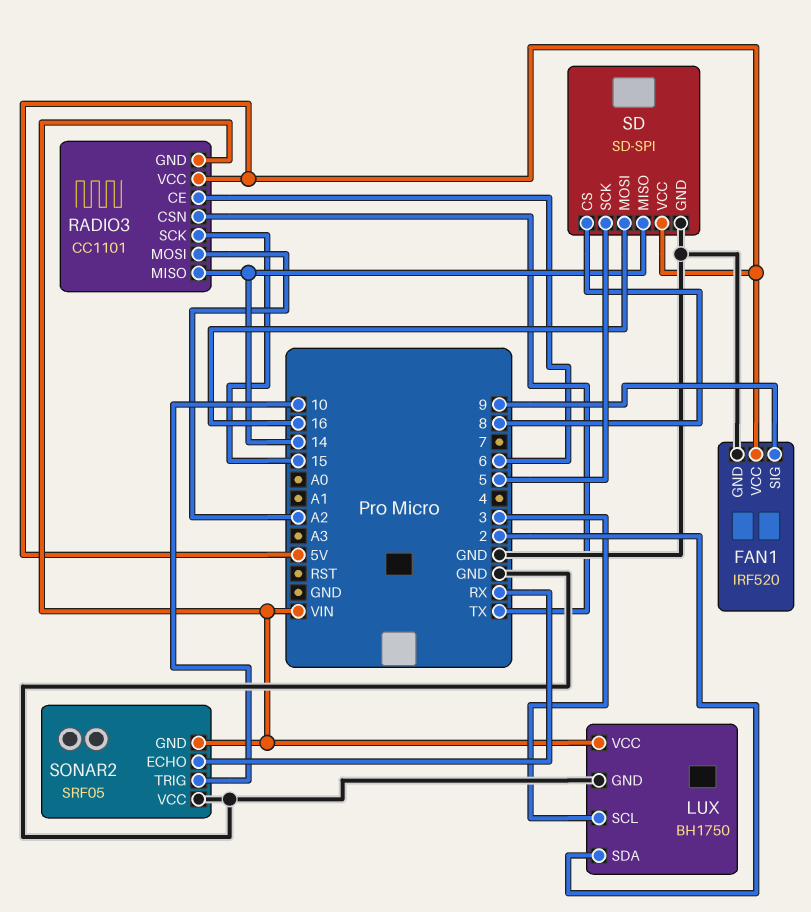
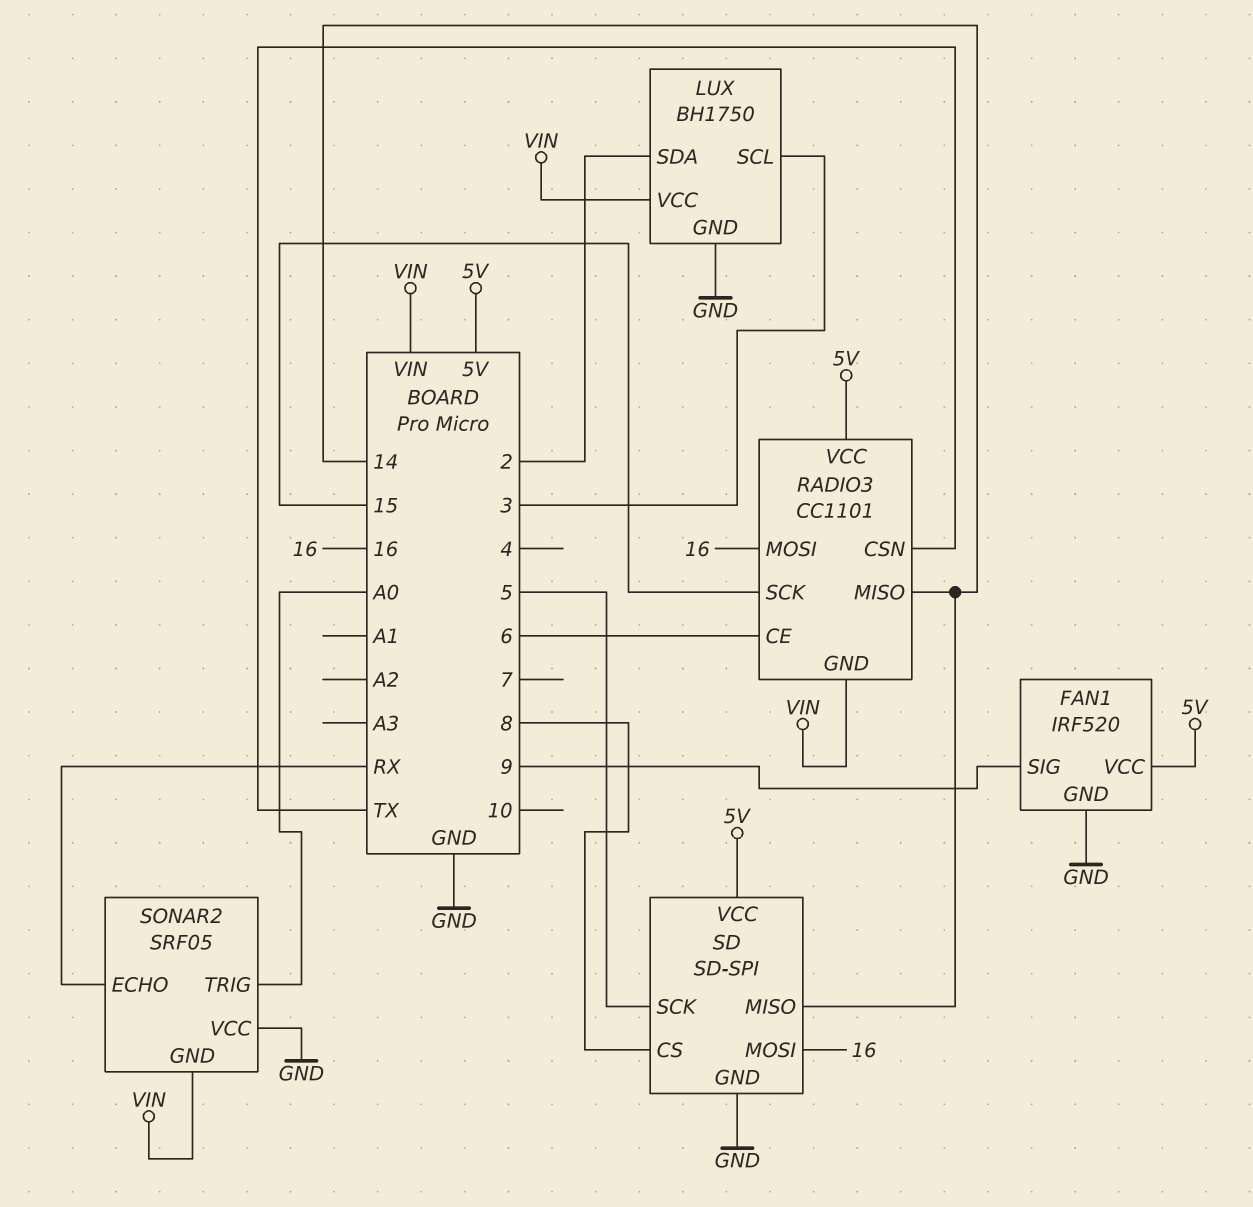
RADIO3 pin MOSI: A2 -> 16
SONAR2 pin TRIG: 10 -> A0

